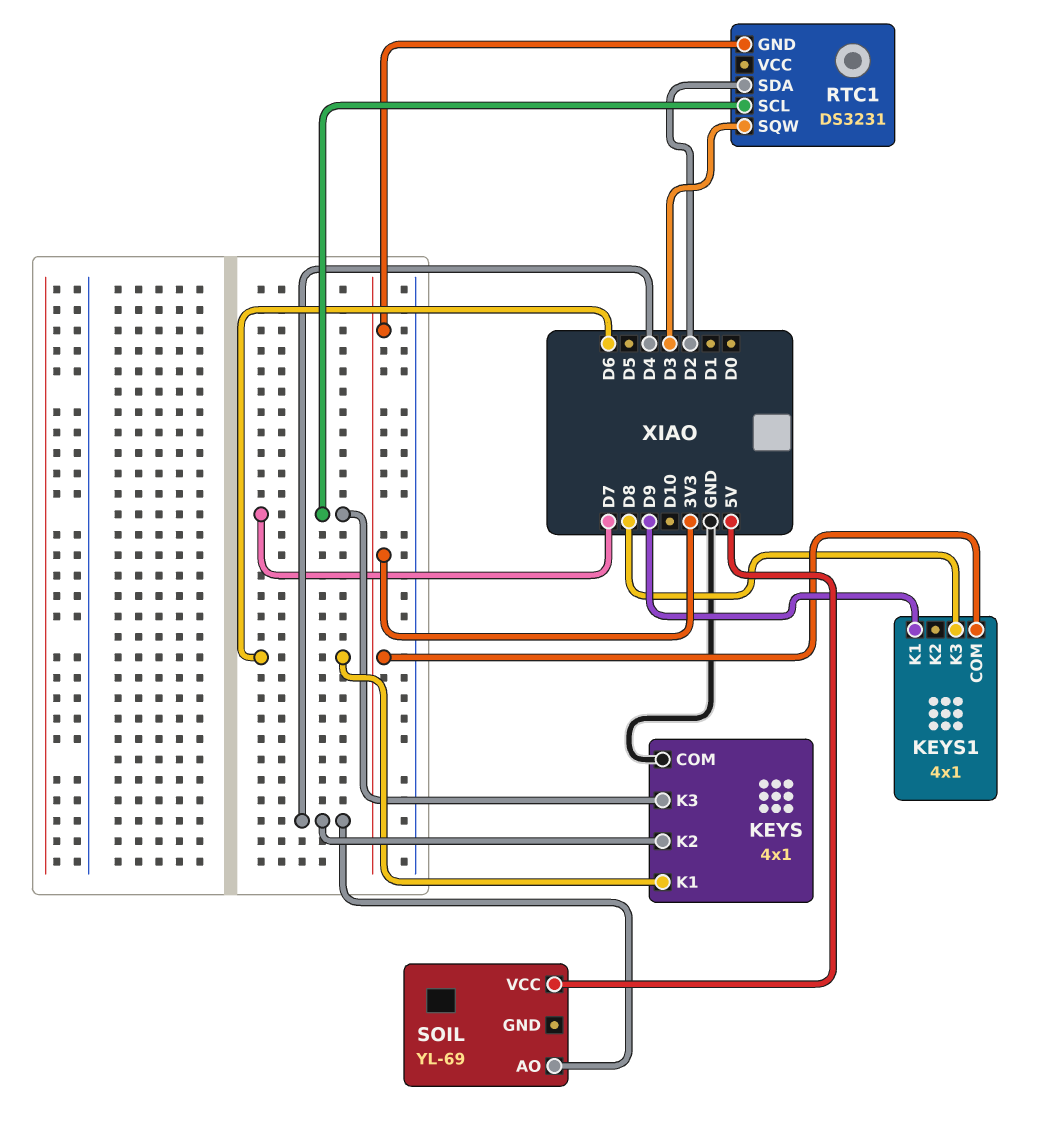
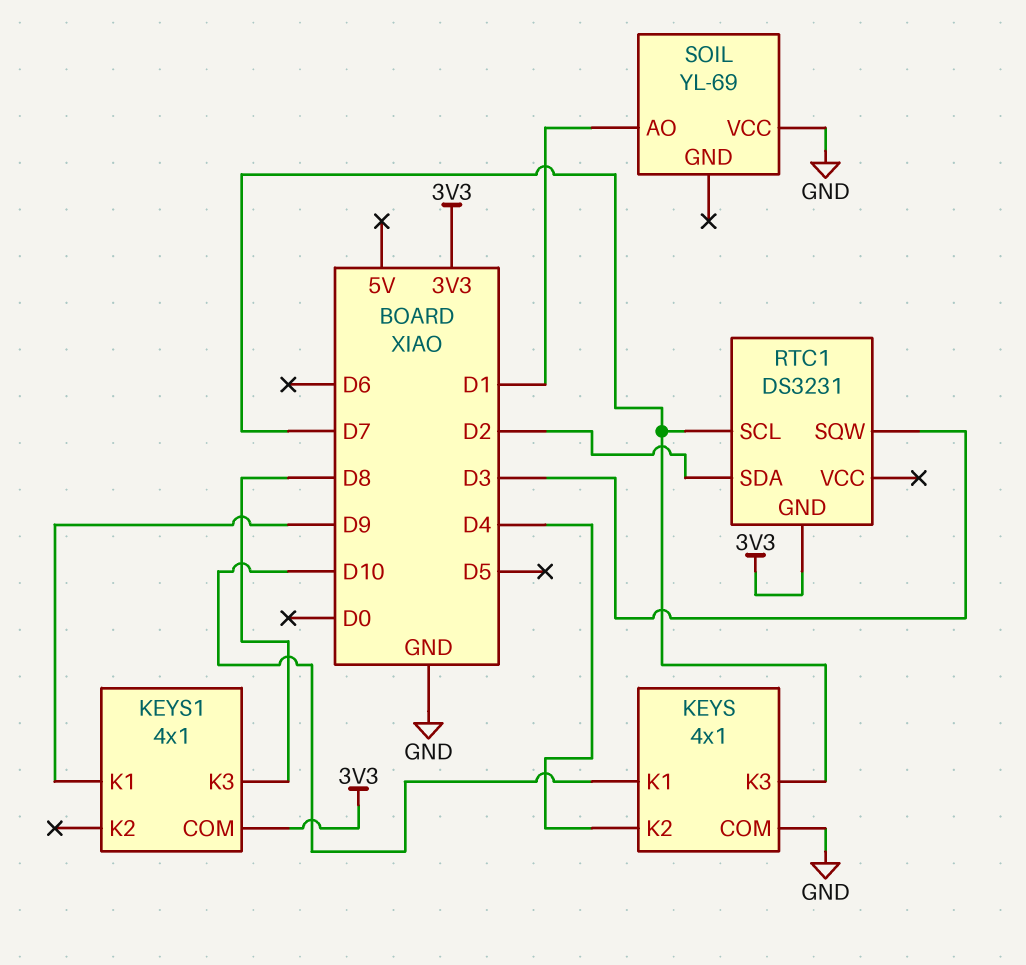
KEYS pin K1: D6 -> D10
SOIL pin AO: D4 -> D1
SOIL pin VCC: 5V -> GND

